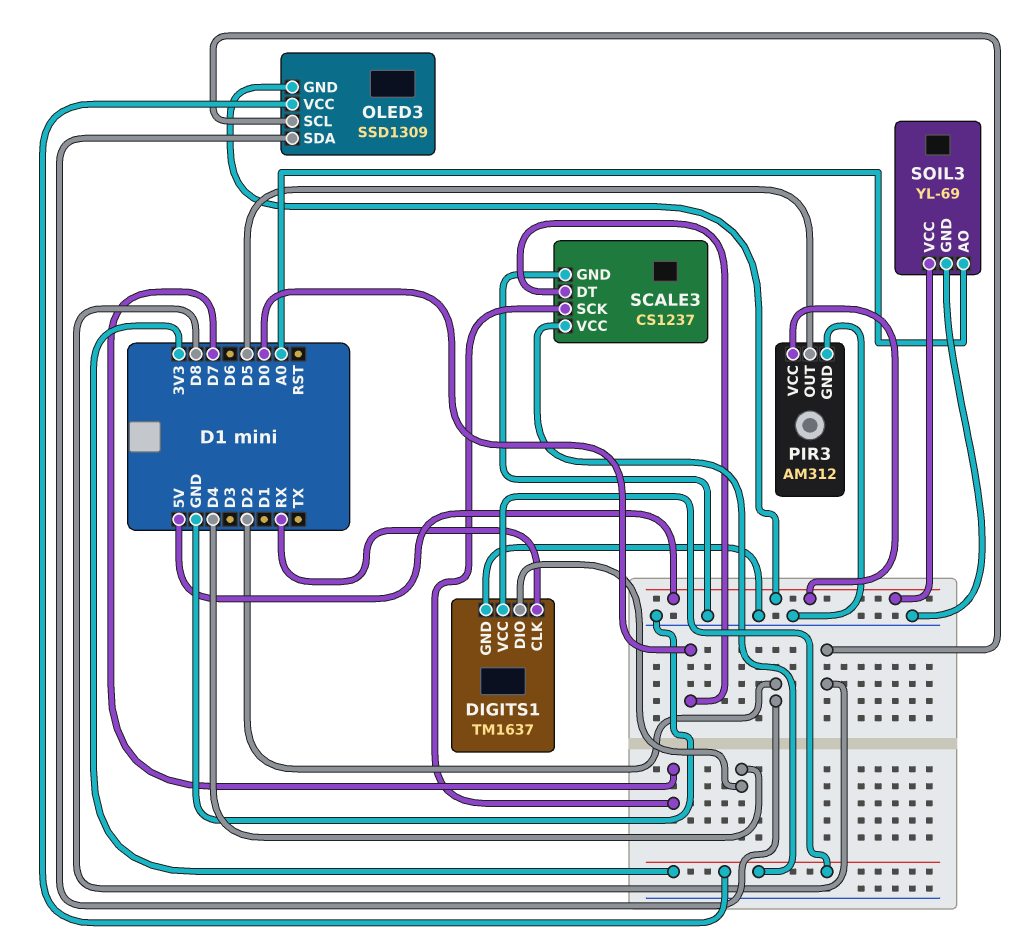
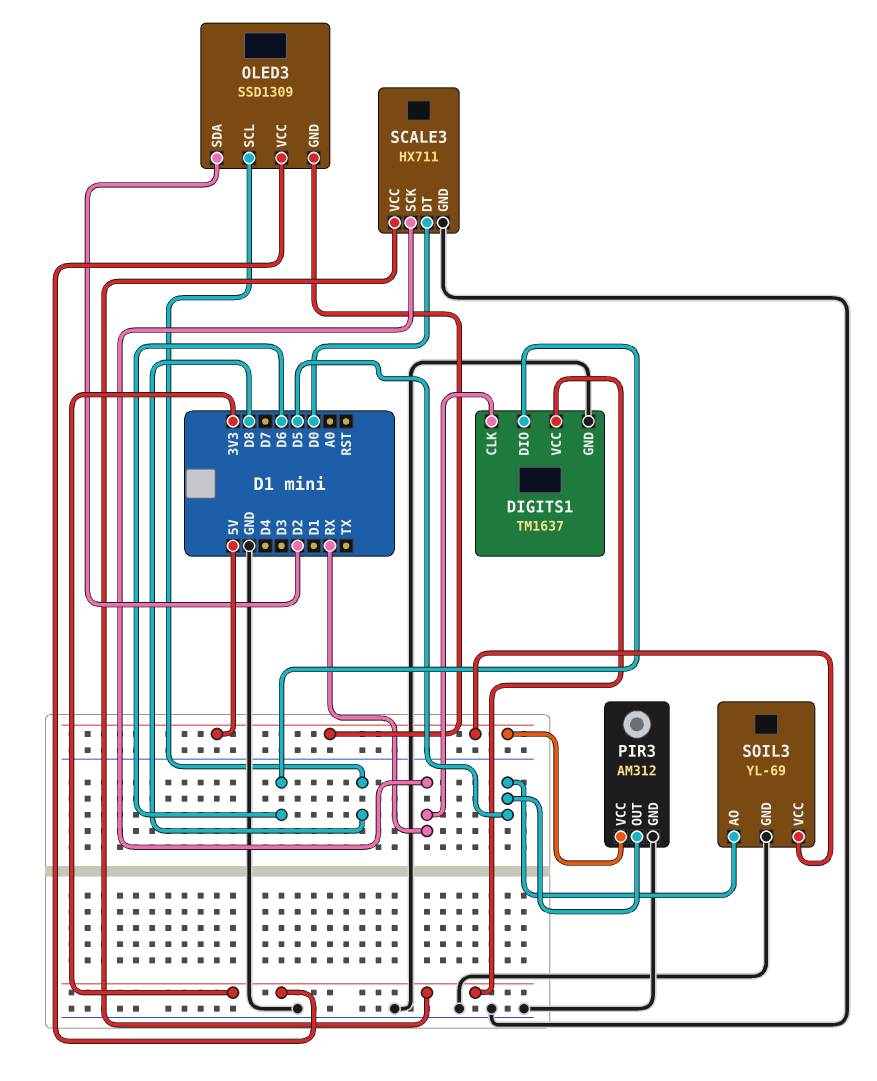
DIGITS1 pin DIO: D4 -> D6
SCALE3: CS1237 -> HX711
SCALE3 pin SCK: D7 -> RX
SOIL3 pin AO: A0 -> D5

